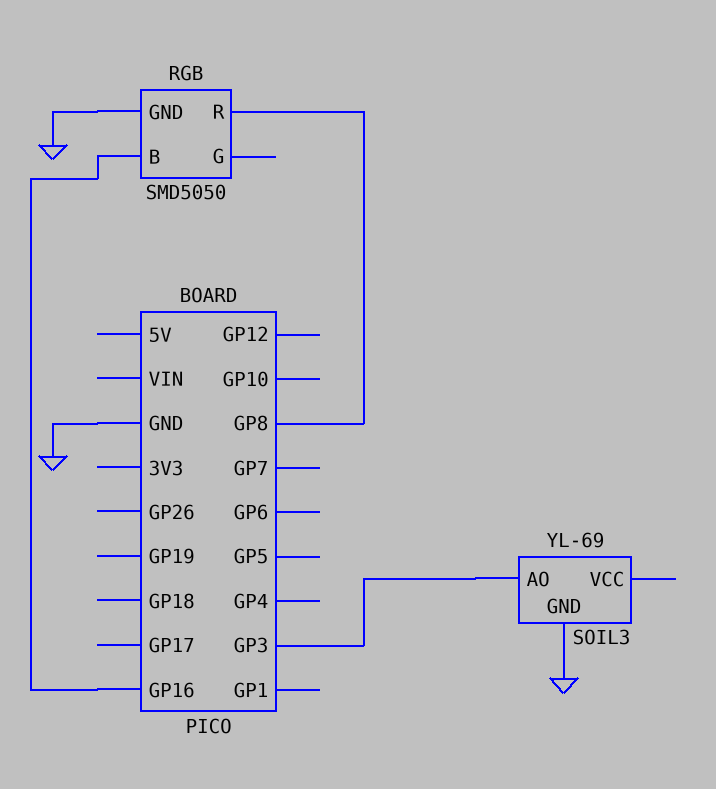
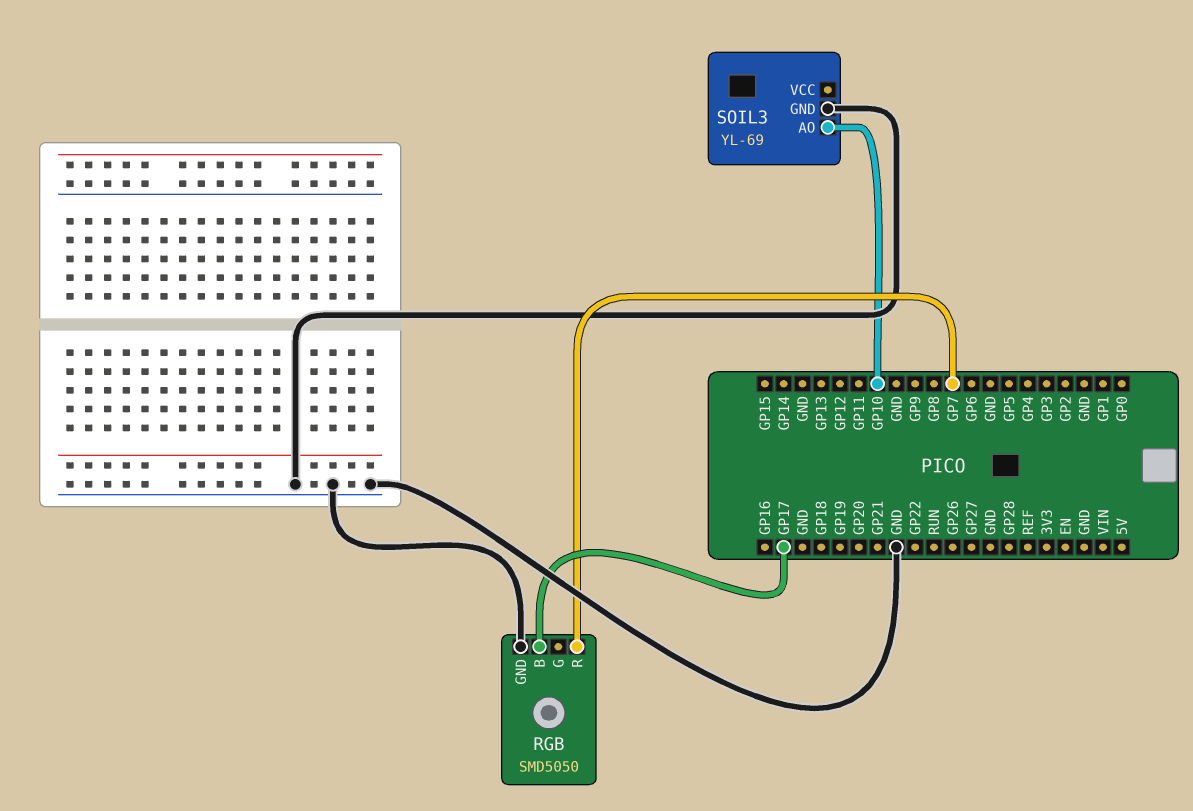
RGB pin B: GP16 -> GP17
RGB pin R: GP8 -> GP7
SOIL3 pin AO: GP3 -> GP10

